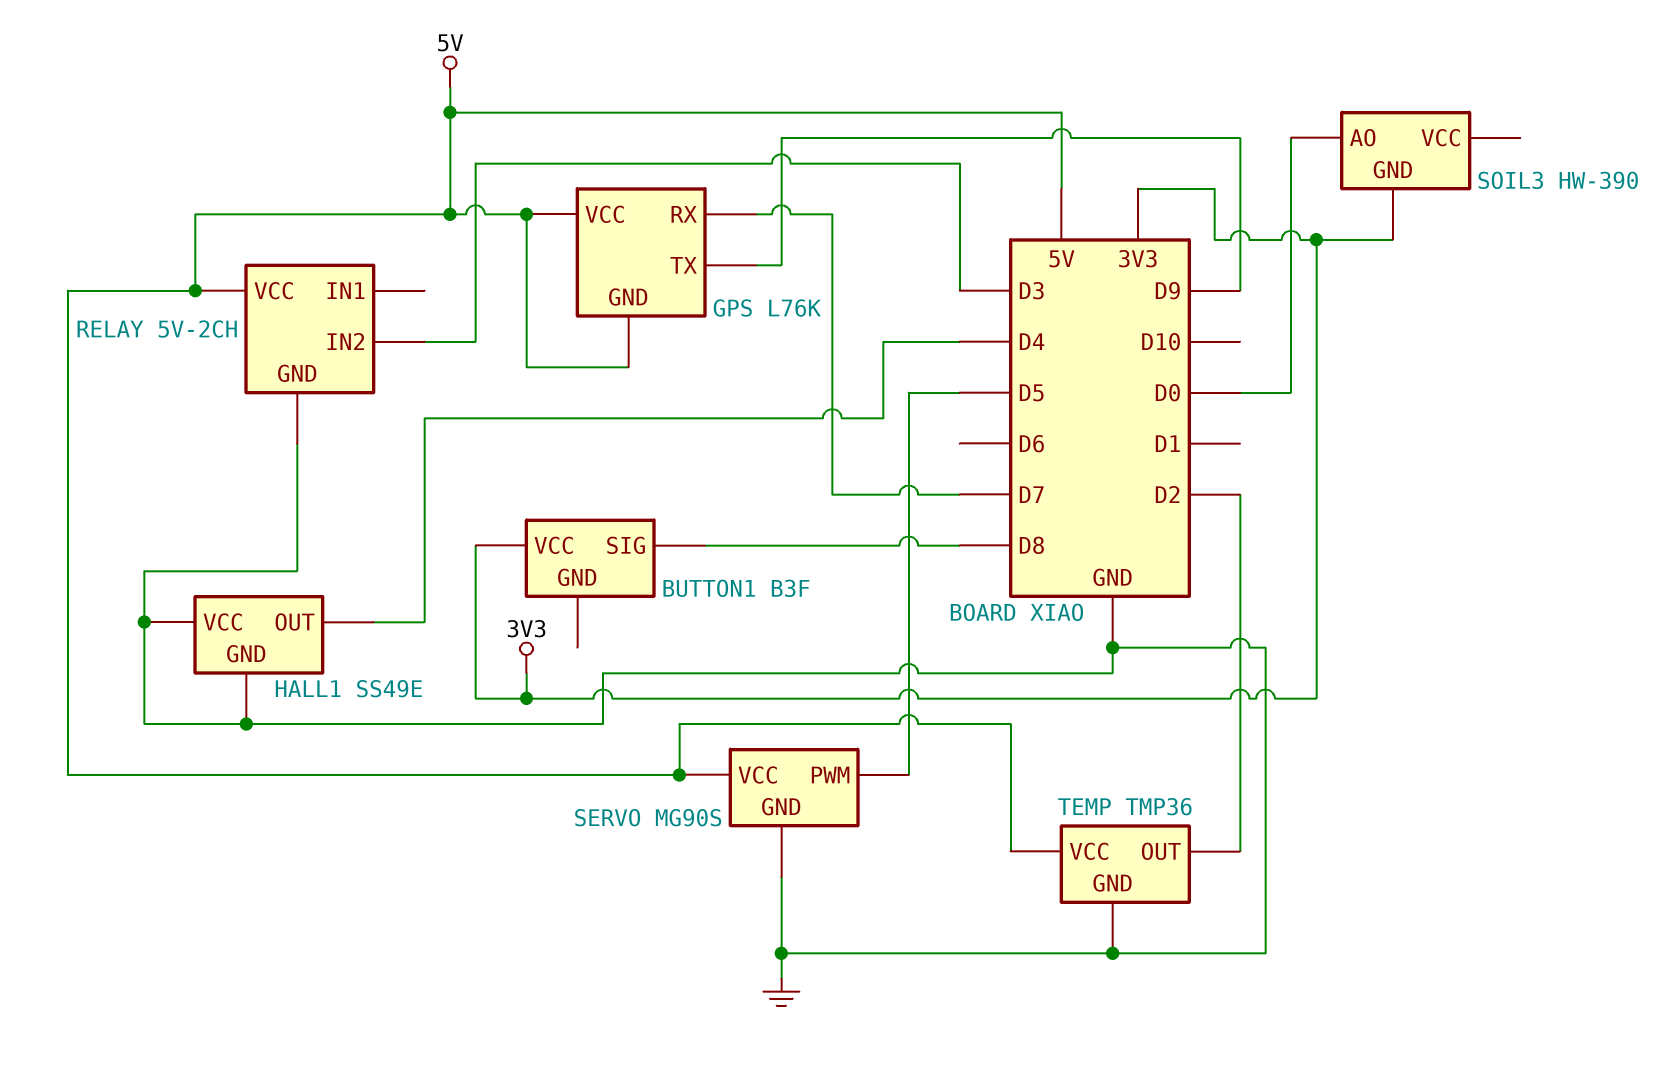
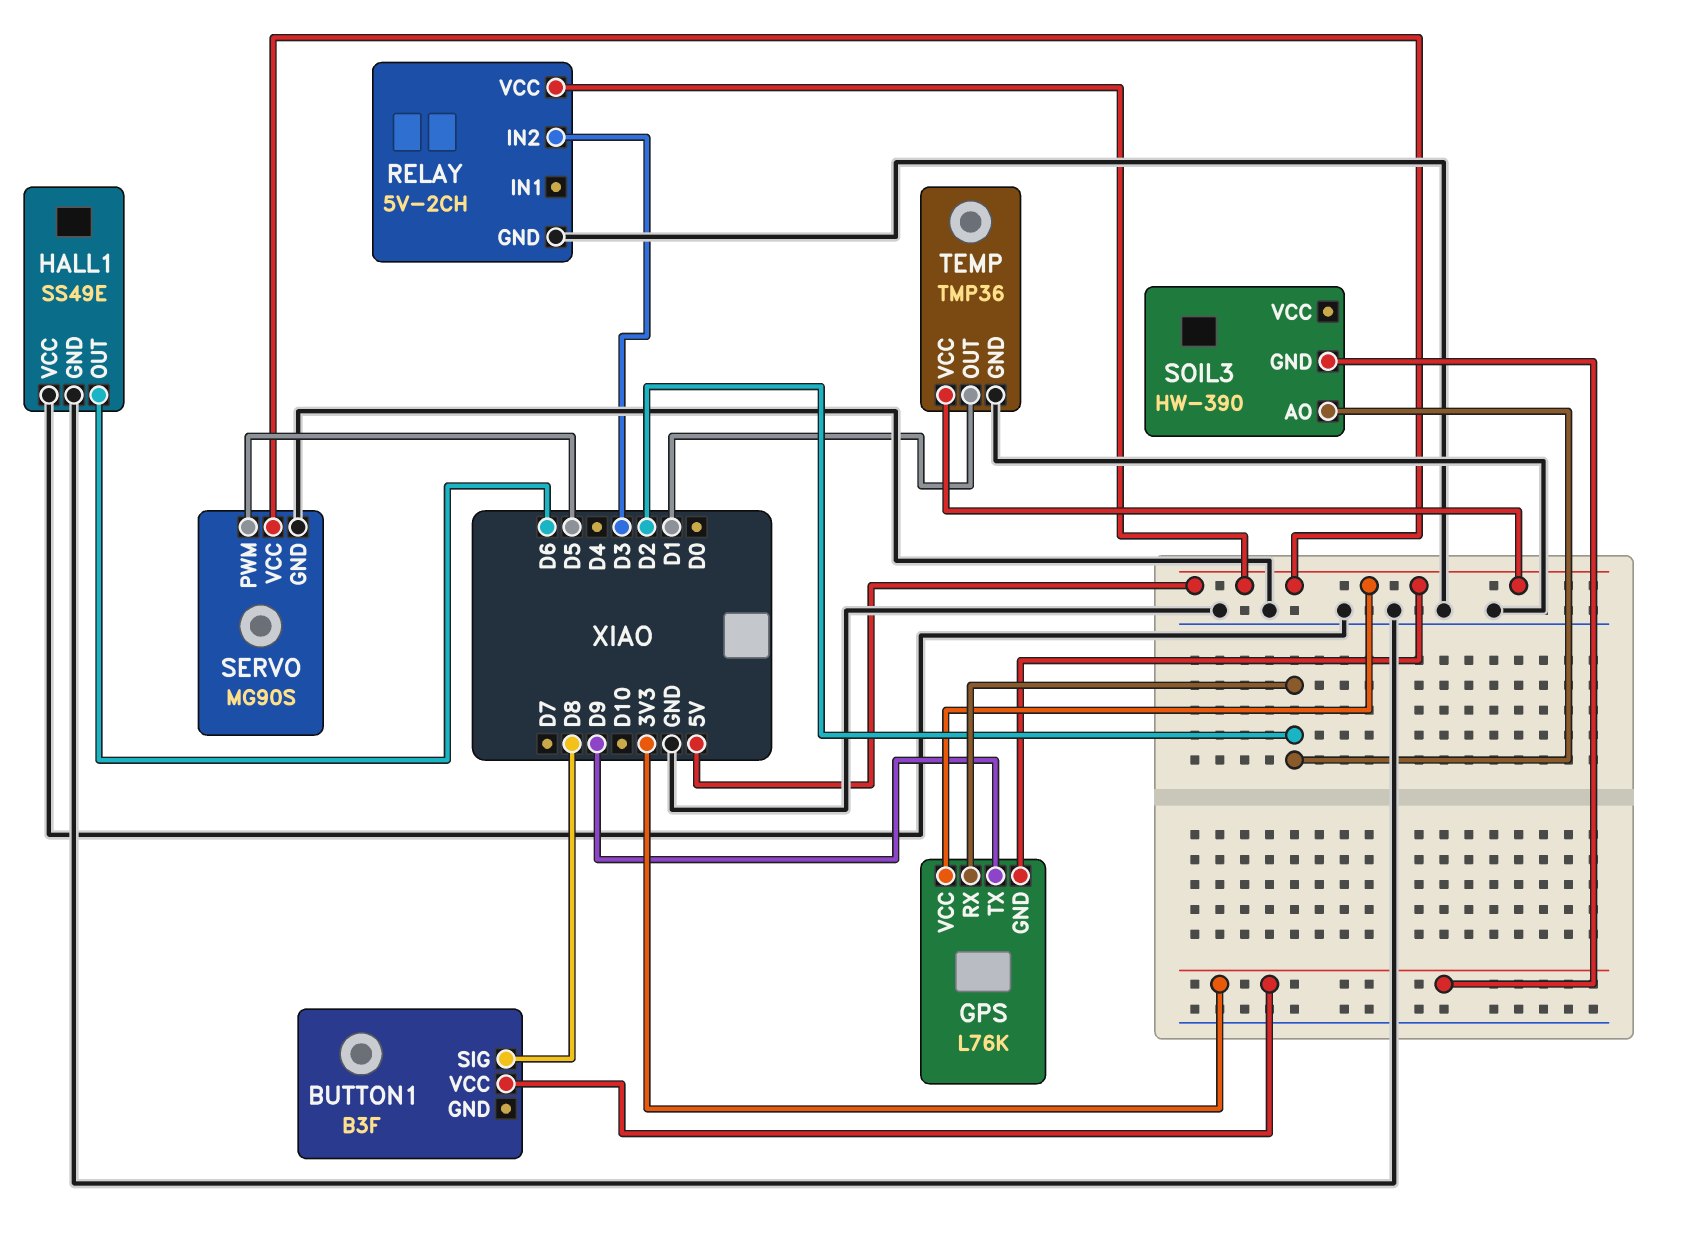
GPS pin RX: D7 -> D2
HALL1 pin OUT: D4 -> D6
SOIL3 pin AO: D0 -> D2
TEMP pin OUT: D2 -> D1

